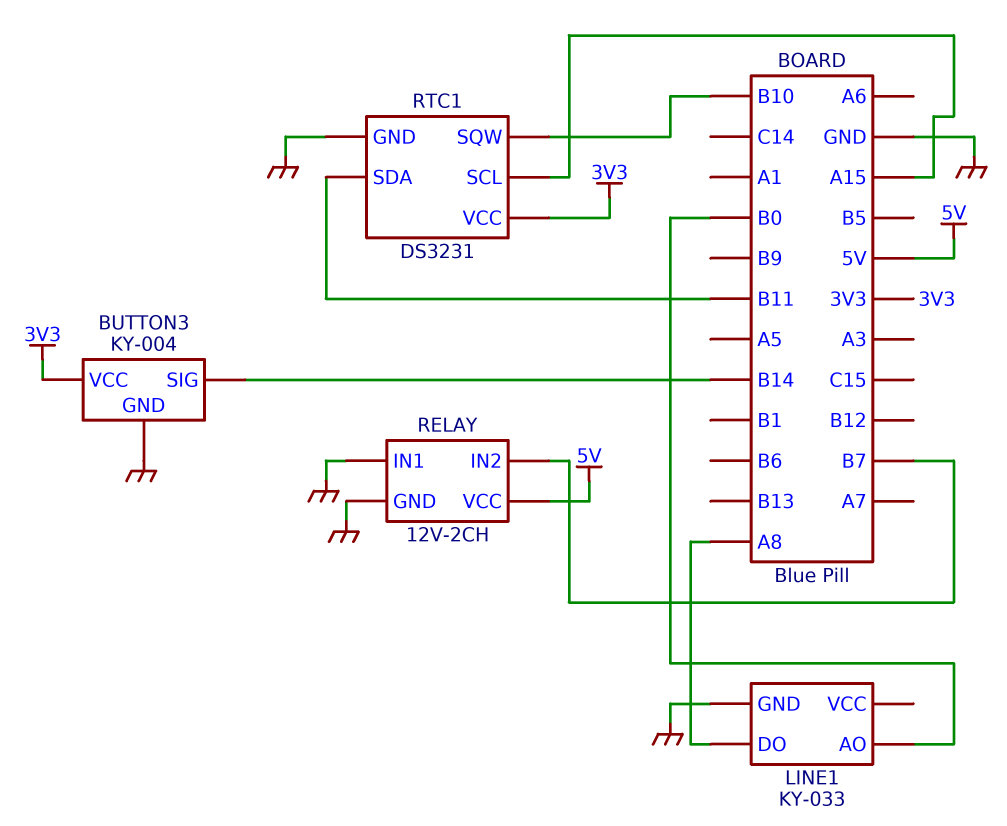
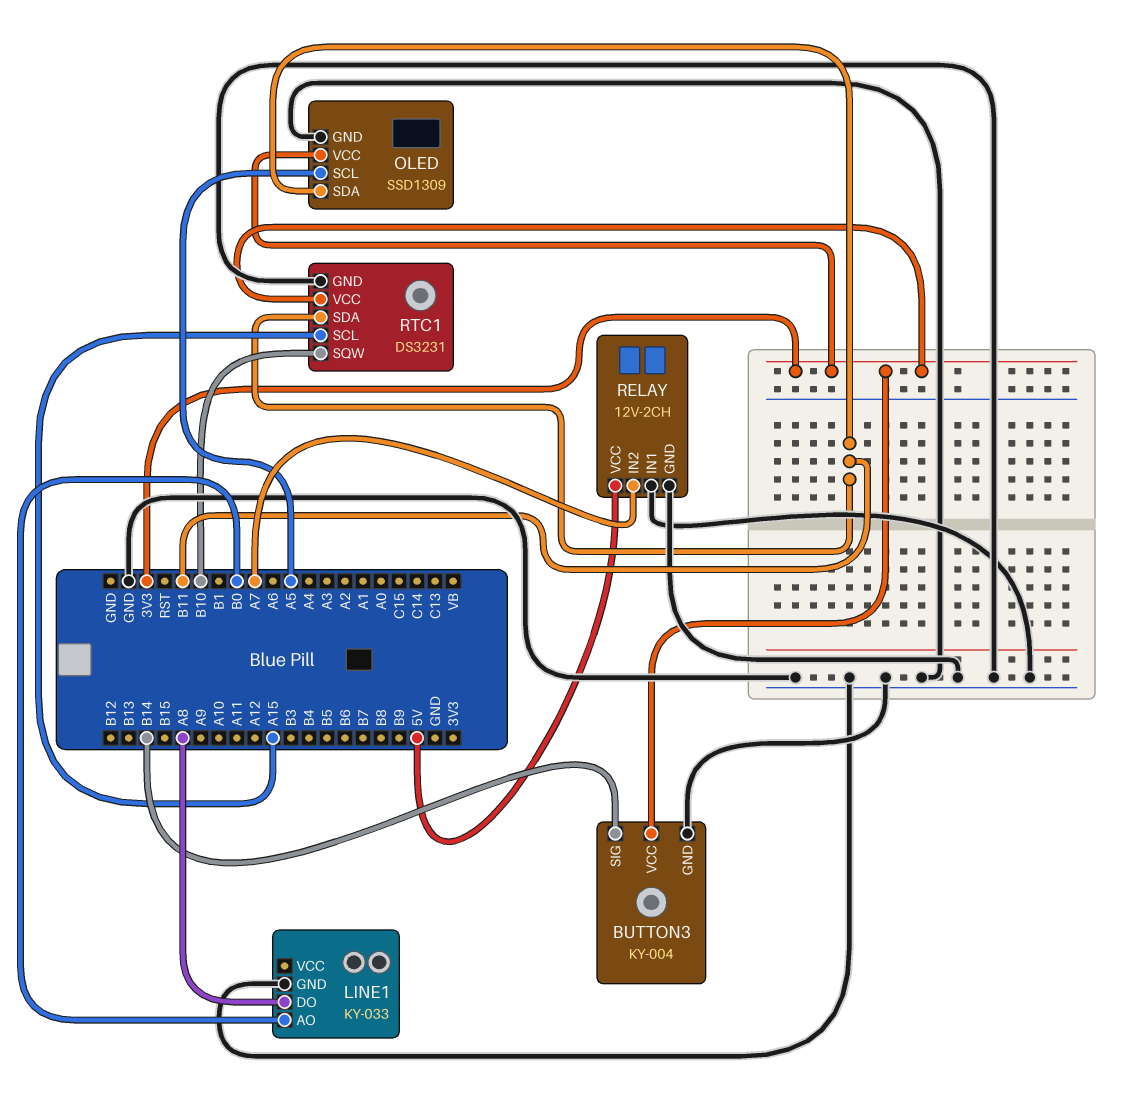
OLED: none -> SSD1309
OLED pin GND: none -> GND
OLED pin SCL: none -> A5
OLED pin SDA: none -> B11
OLED pin VCC: none -> 3V3
RELAY pin IN2: B7 -> A7

